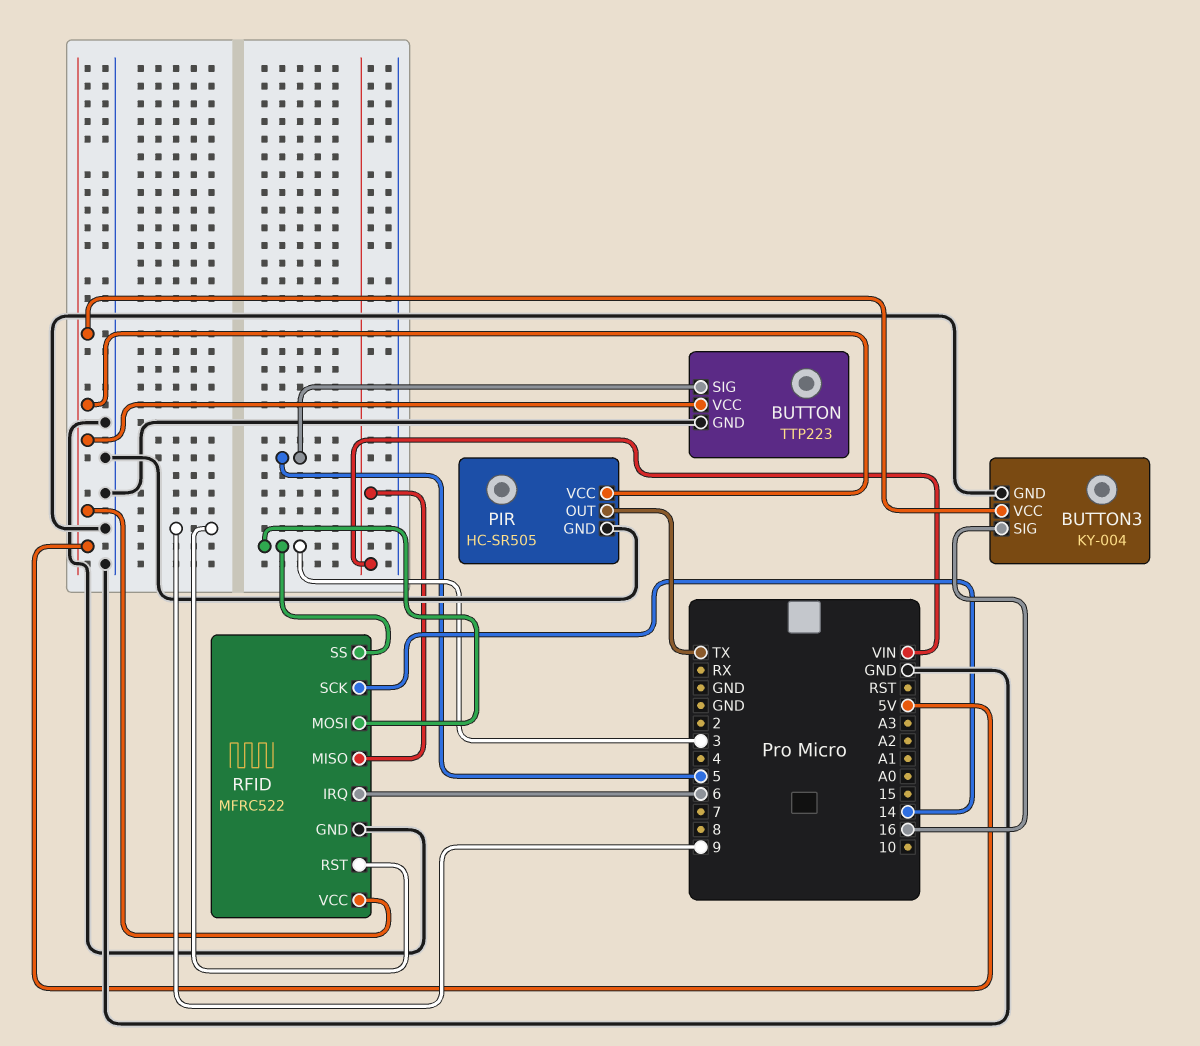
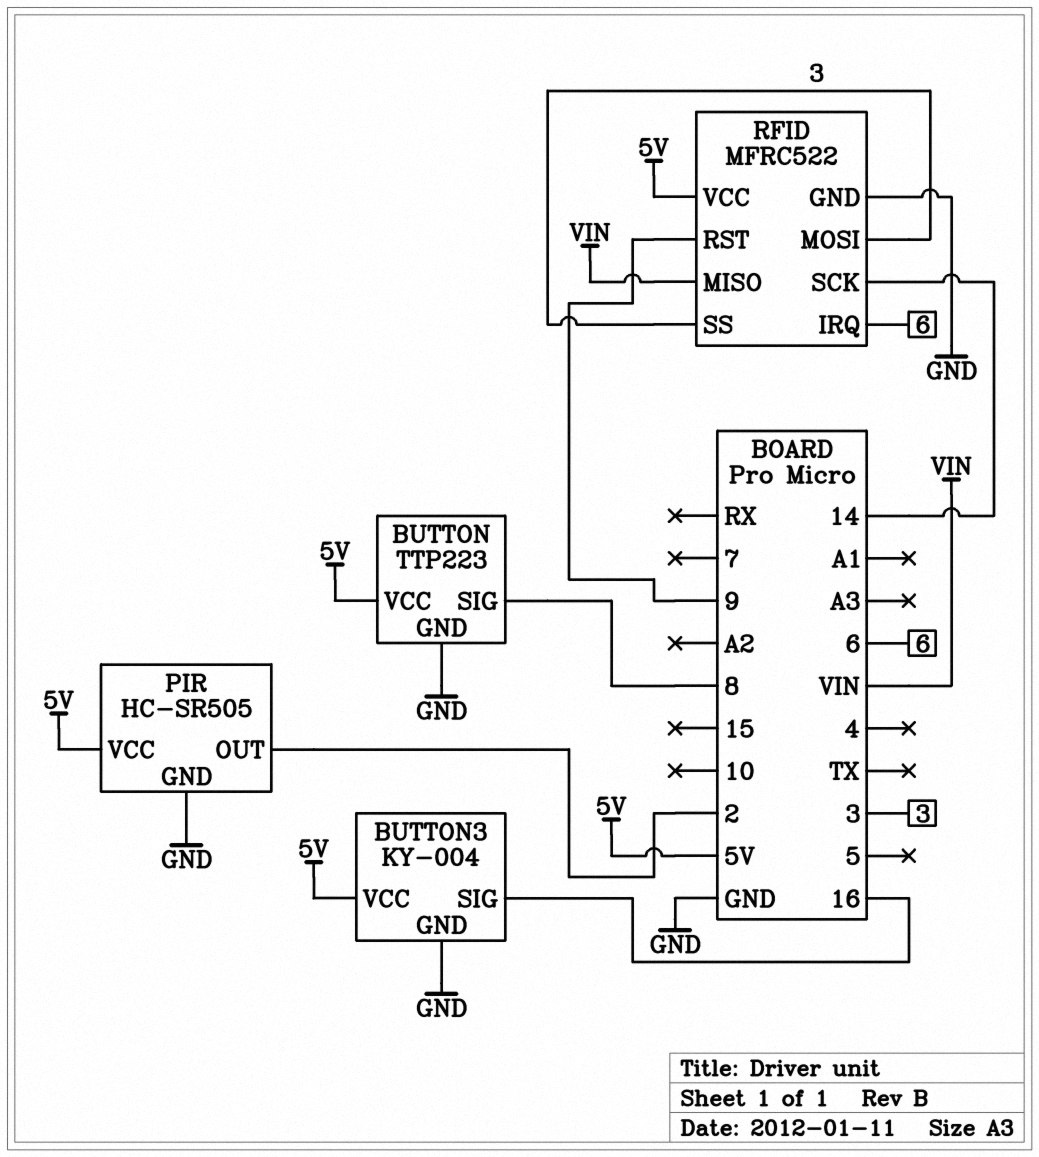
BUTTON pin SIG: 5 -> 8
PIR pin OUT: TX -> 2

